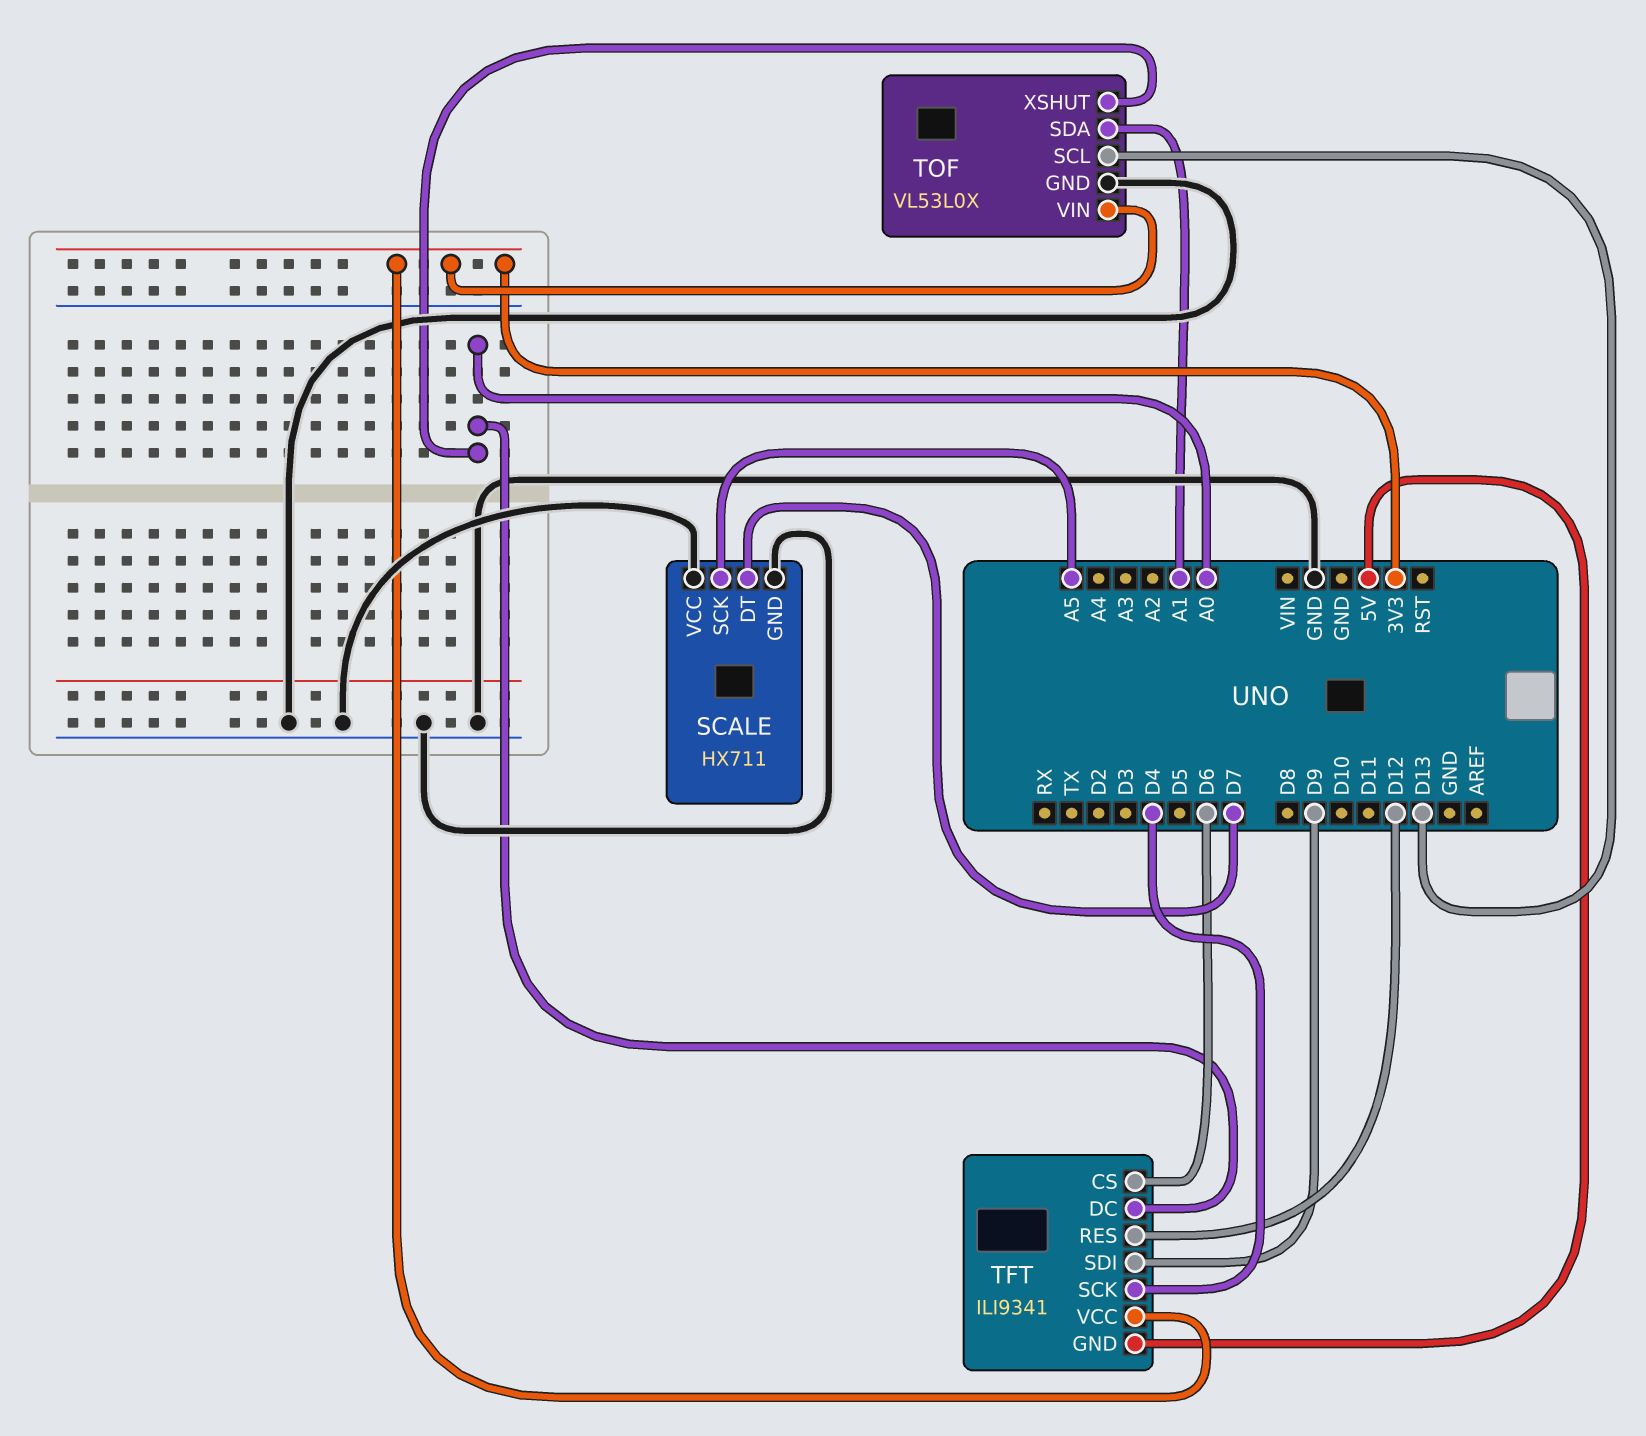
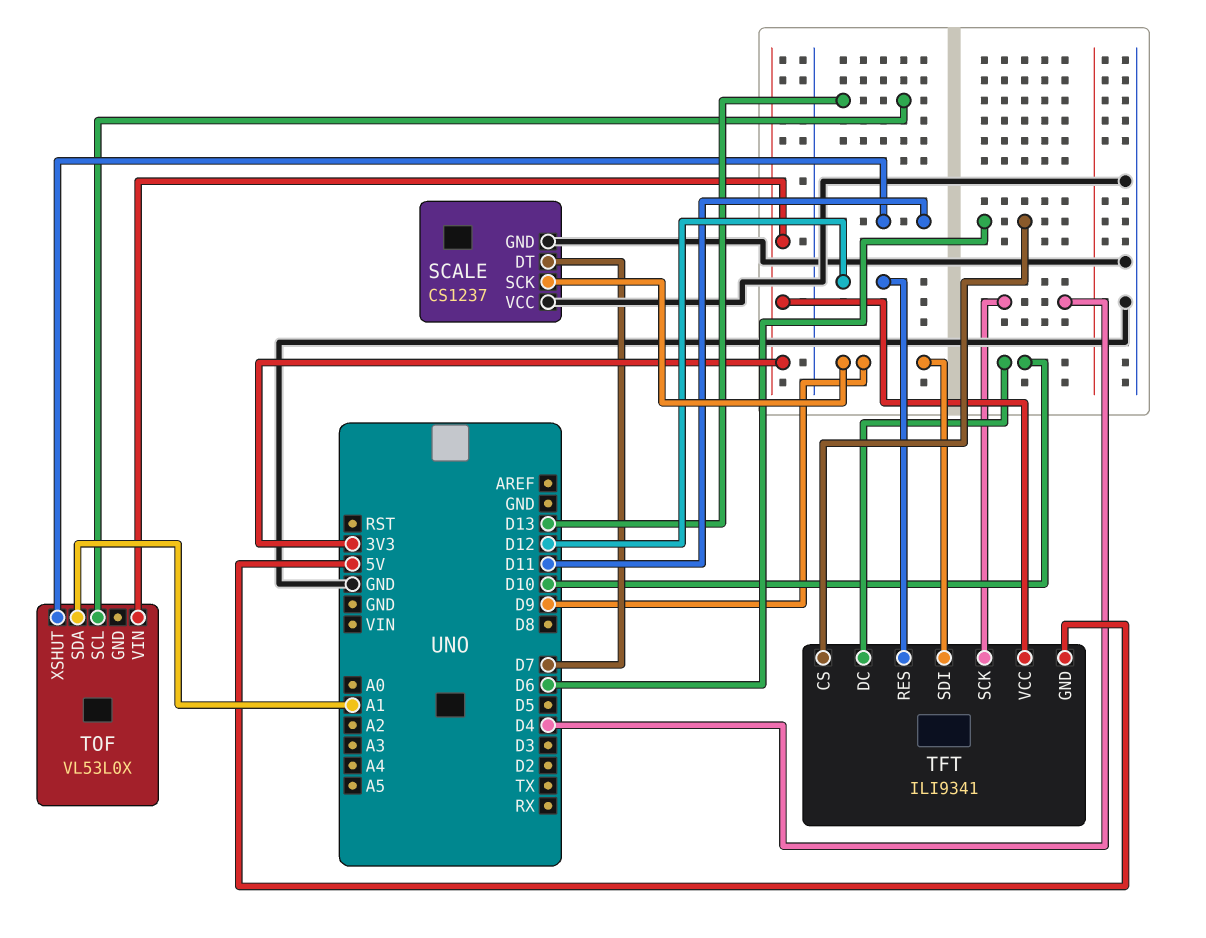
SCALE: HX711 -> CS1237
SCALE pin SCK: A5 -> D9
TFT pin DC: A0 -> D10
TOF pin GND: GND -> none
TOF pin XSHUT: A0 -> D11

